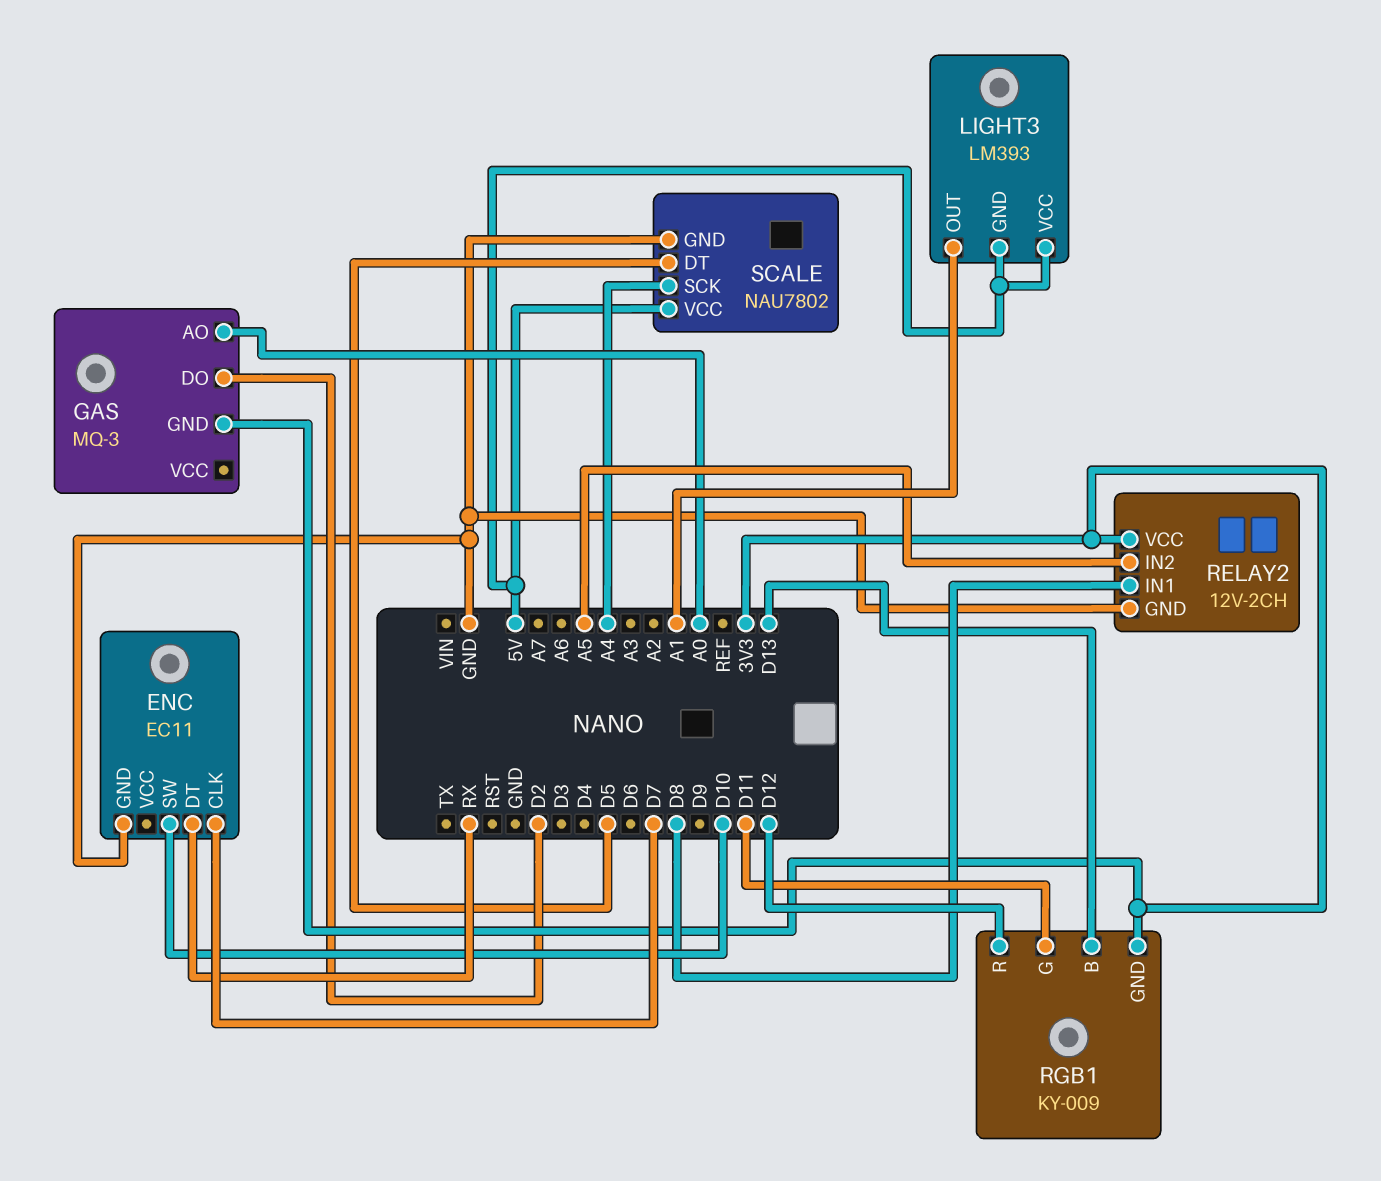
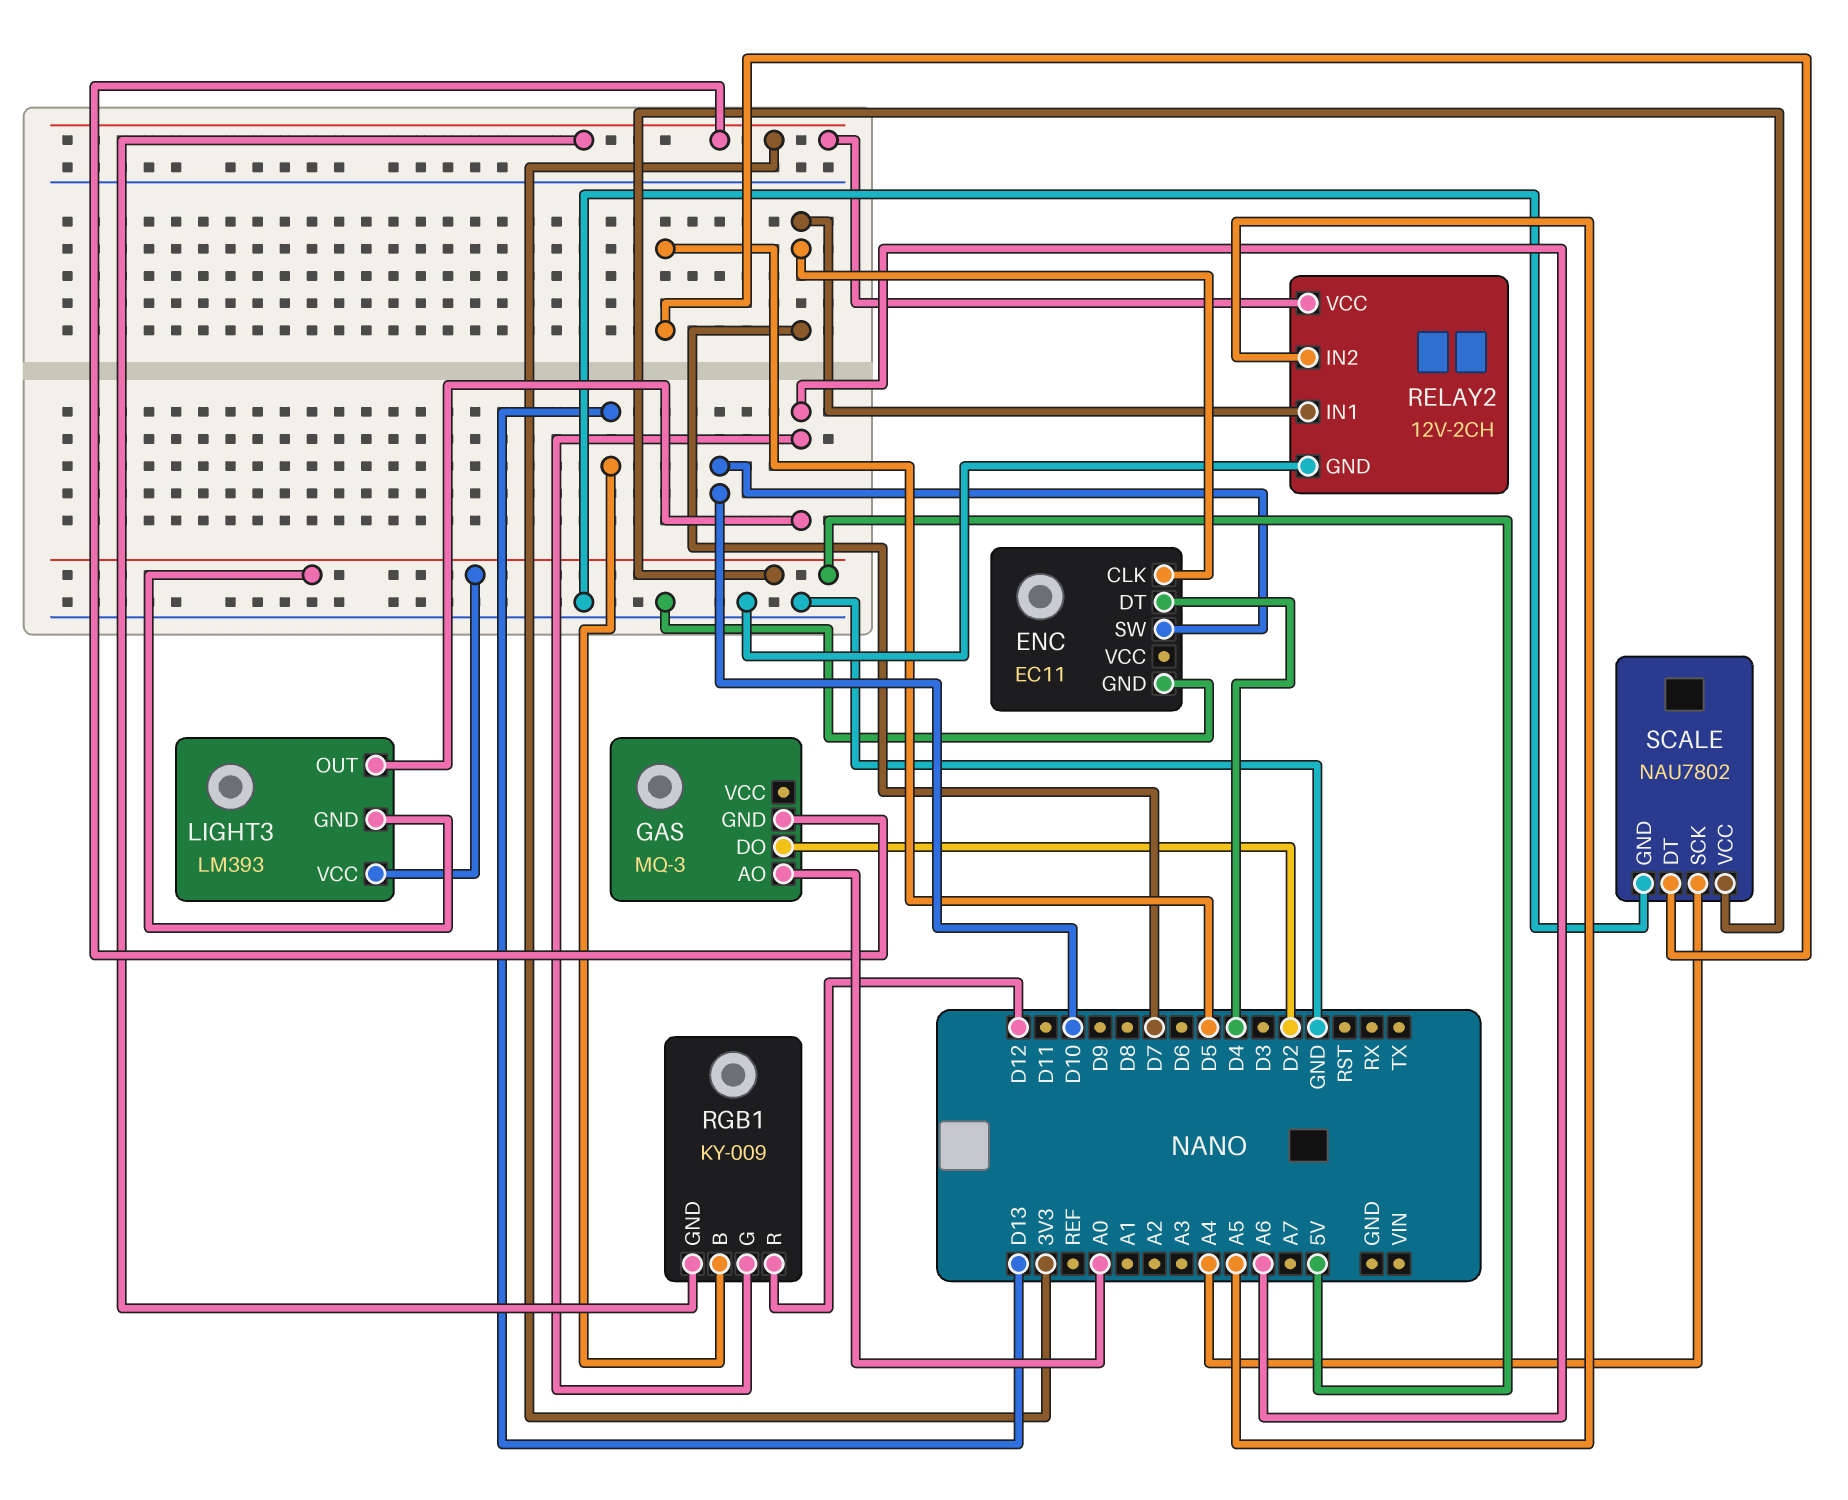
ENC pin DT: RX -> D4
LIGHT3 pin OUT: A1 -> A6
RELAY2 pin IN1: D8 -> D7
RGB1 pin G: D11 -> A6

